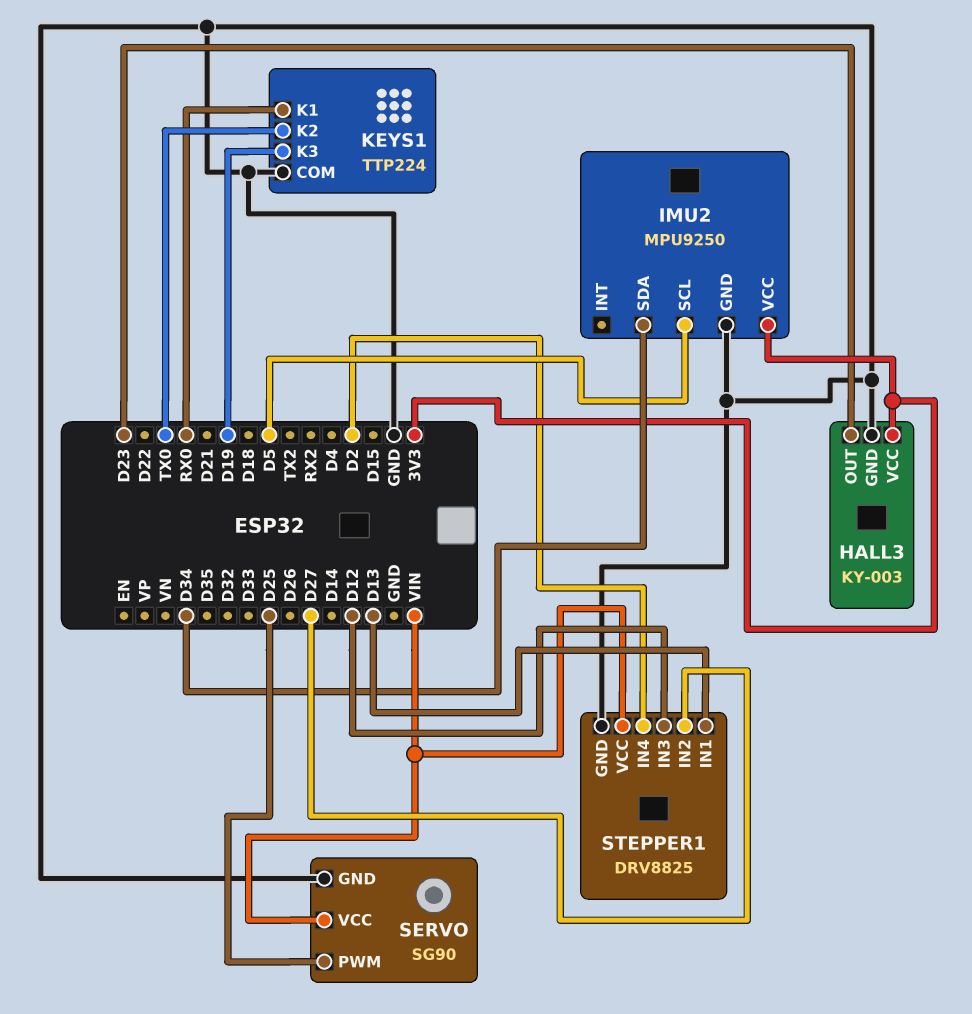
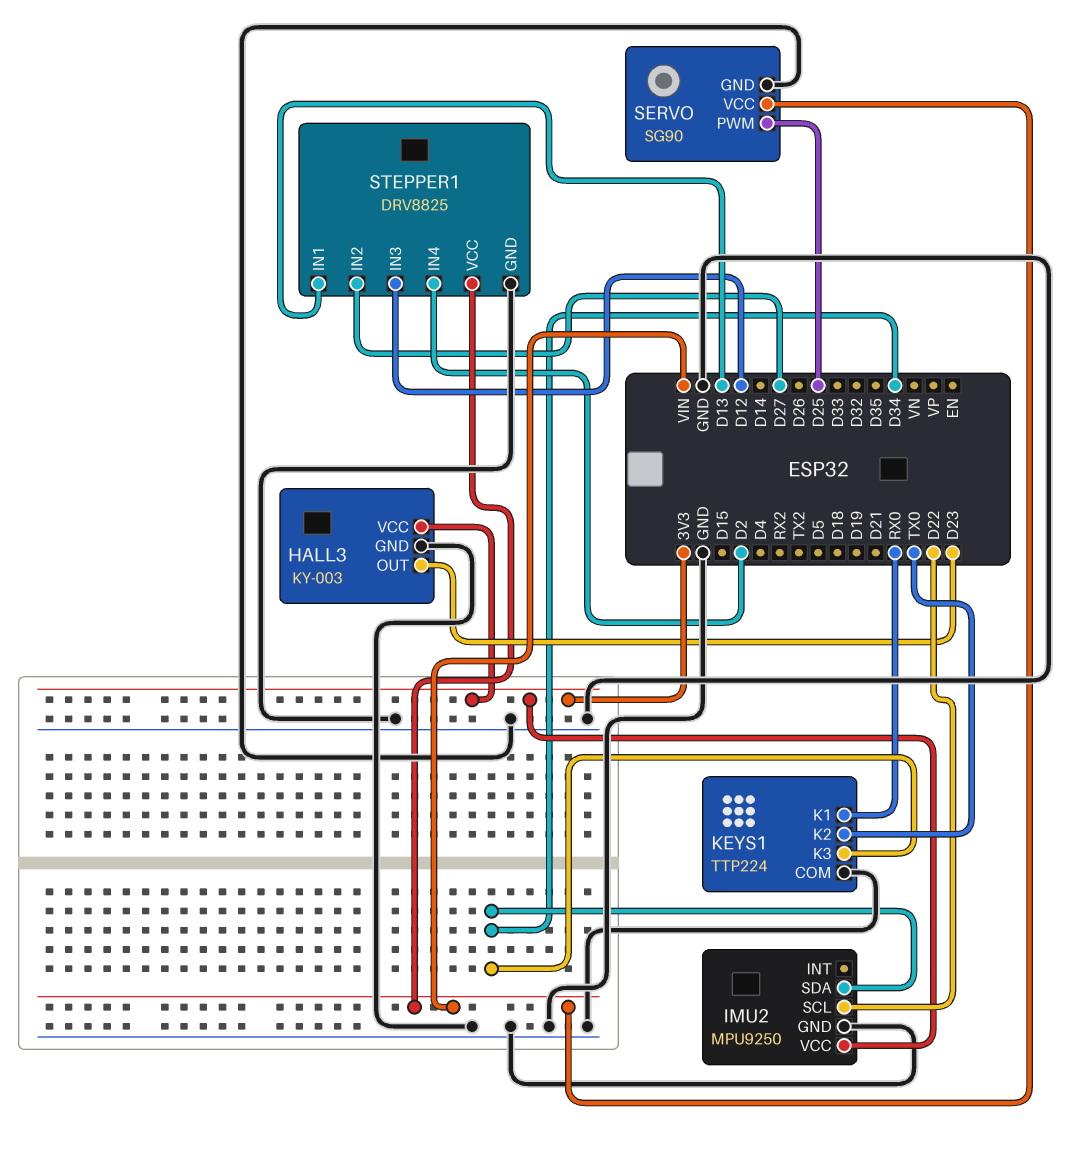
IMU2 pin SCL: D5 -> D22
KEYS1 pin K3: D19 -> D34

